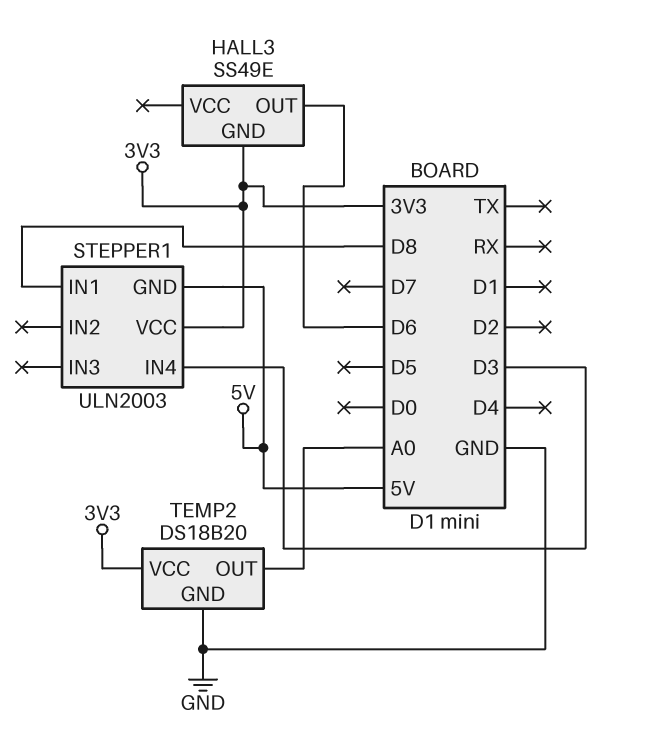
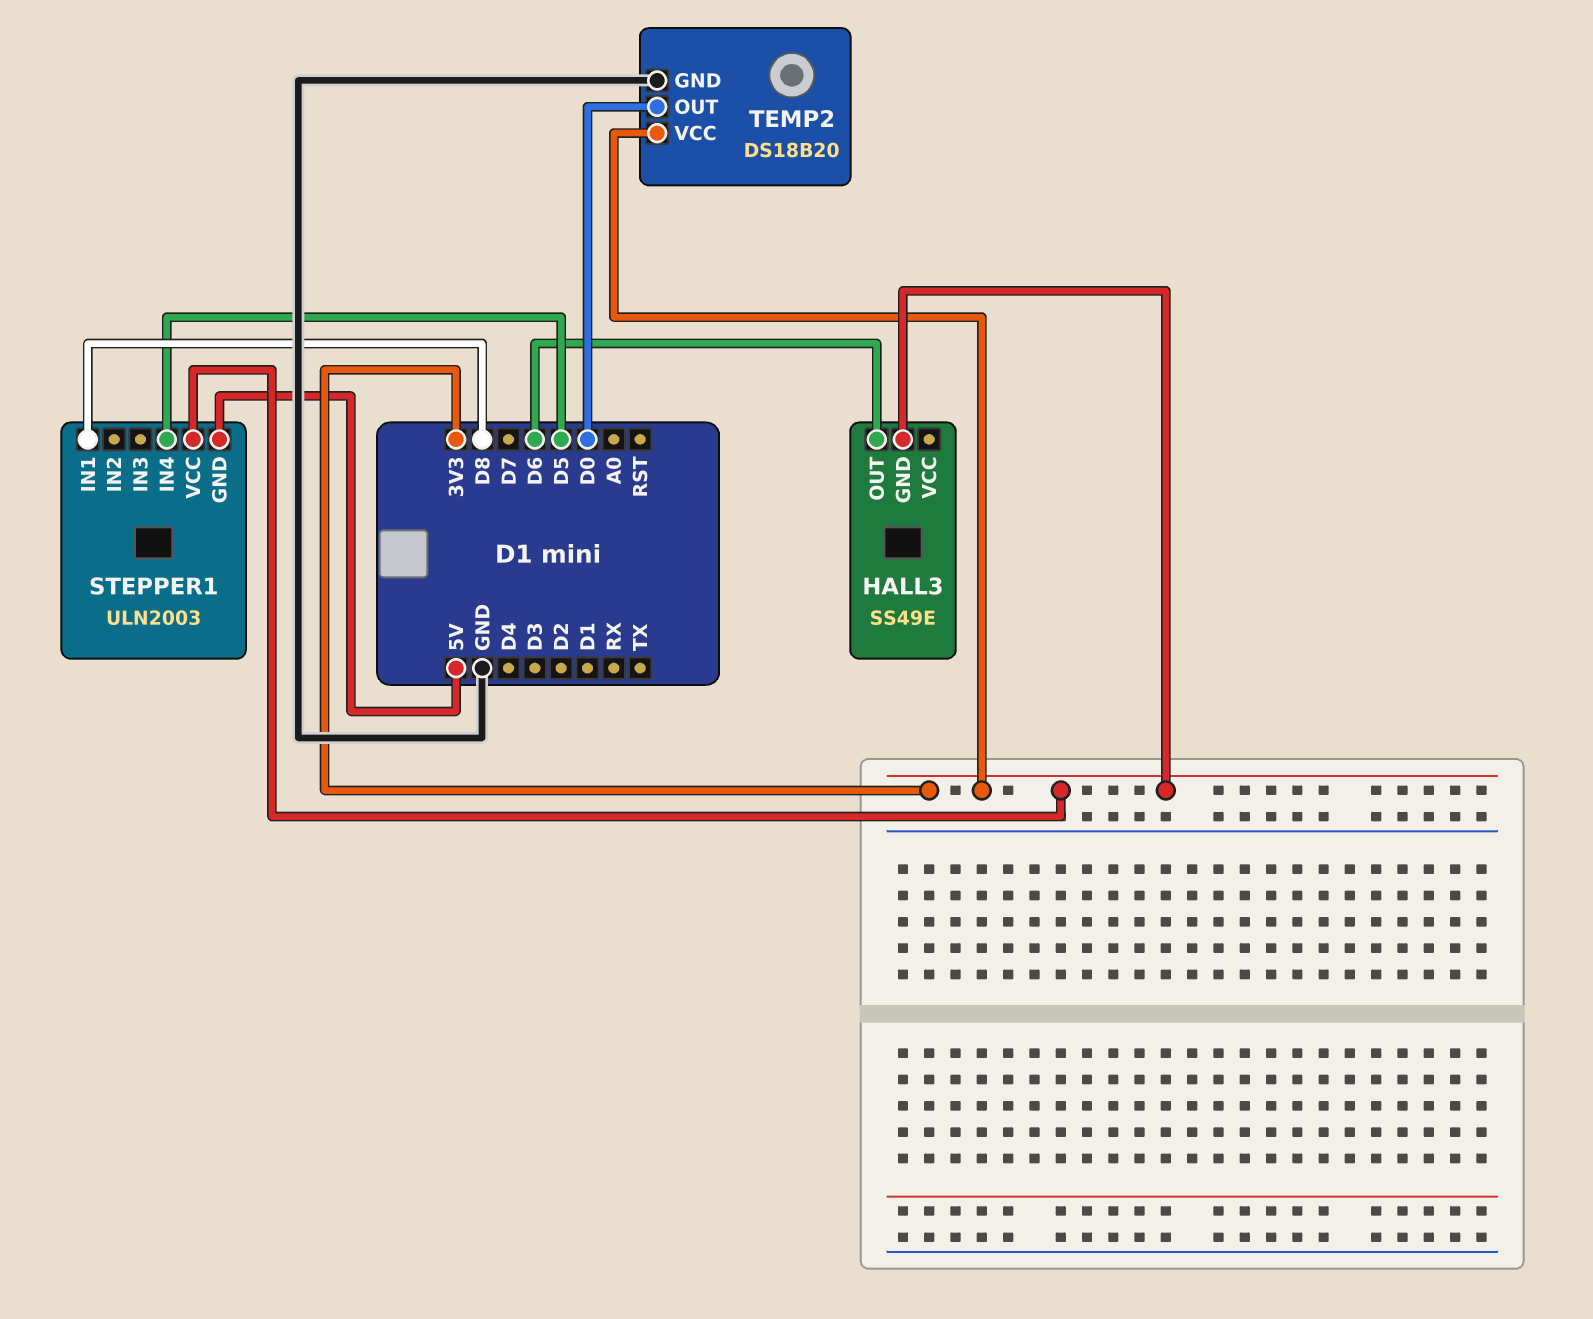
STEPPER1 pin IN4: D3 -> D5
TEMP2 pin OUT: A0 -> D0

